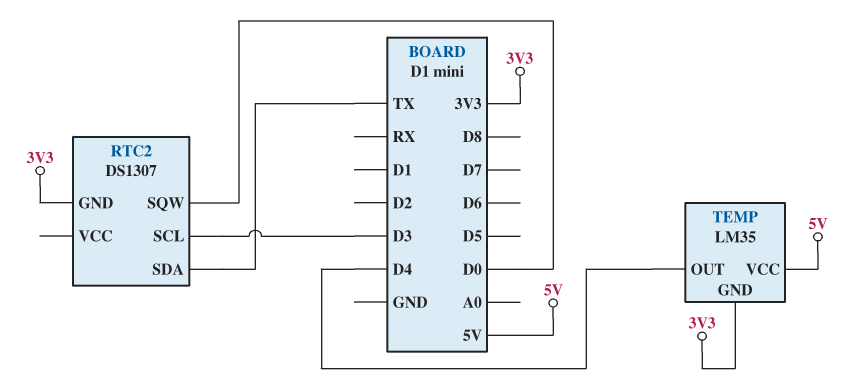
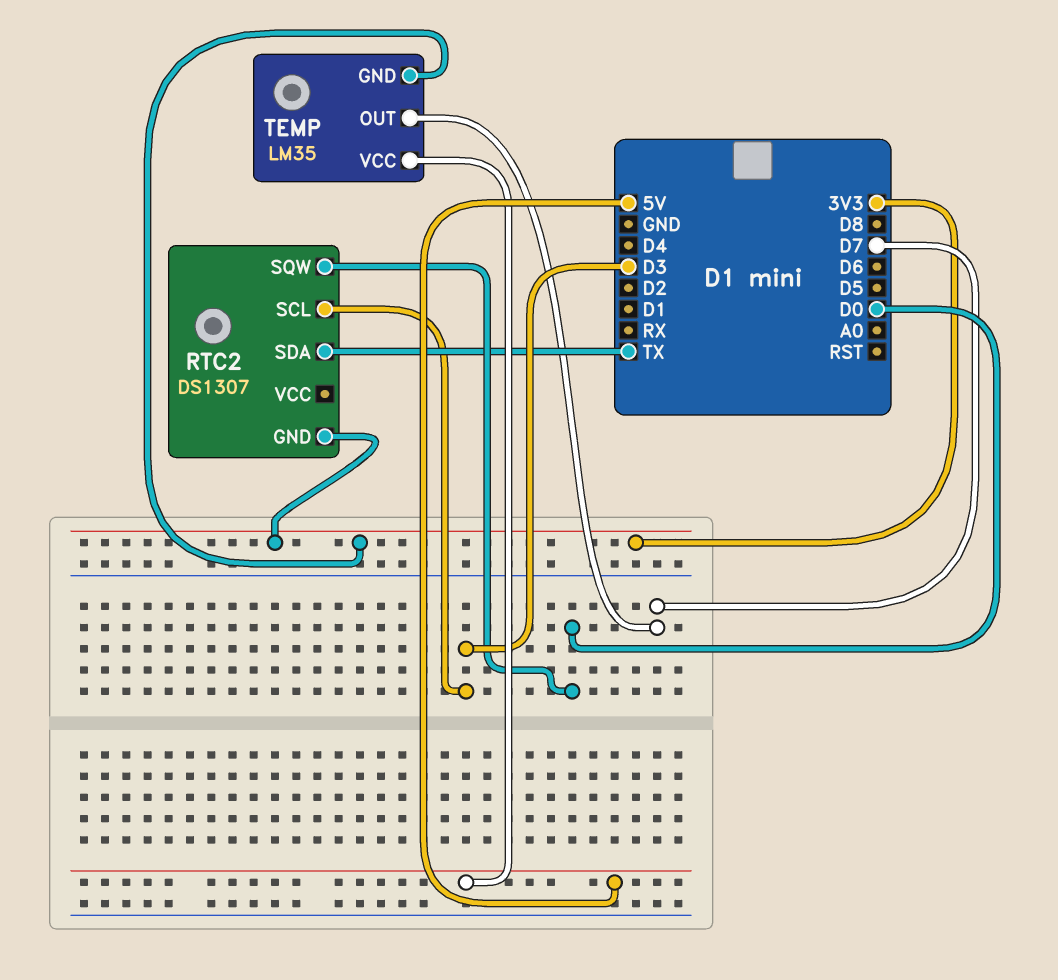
TEMP pin OUT: D4 -> D7

